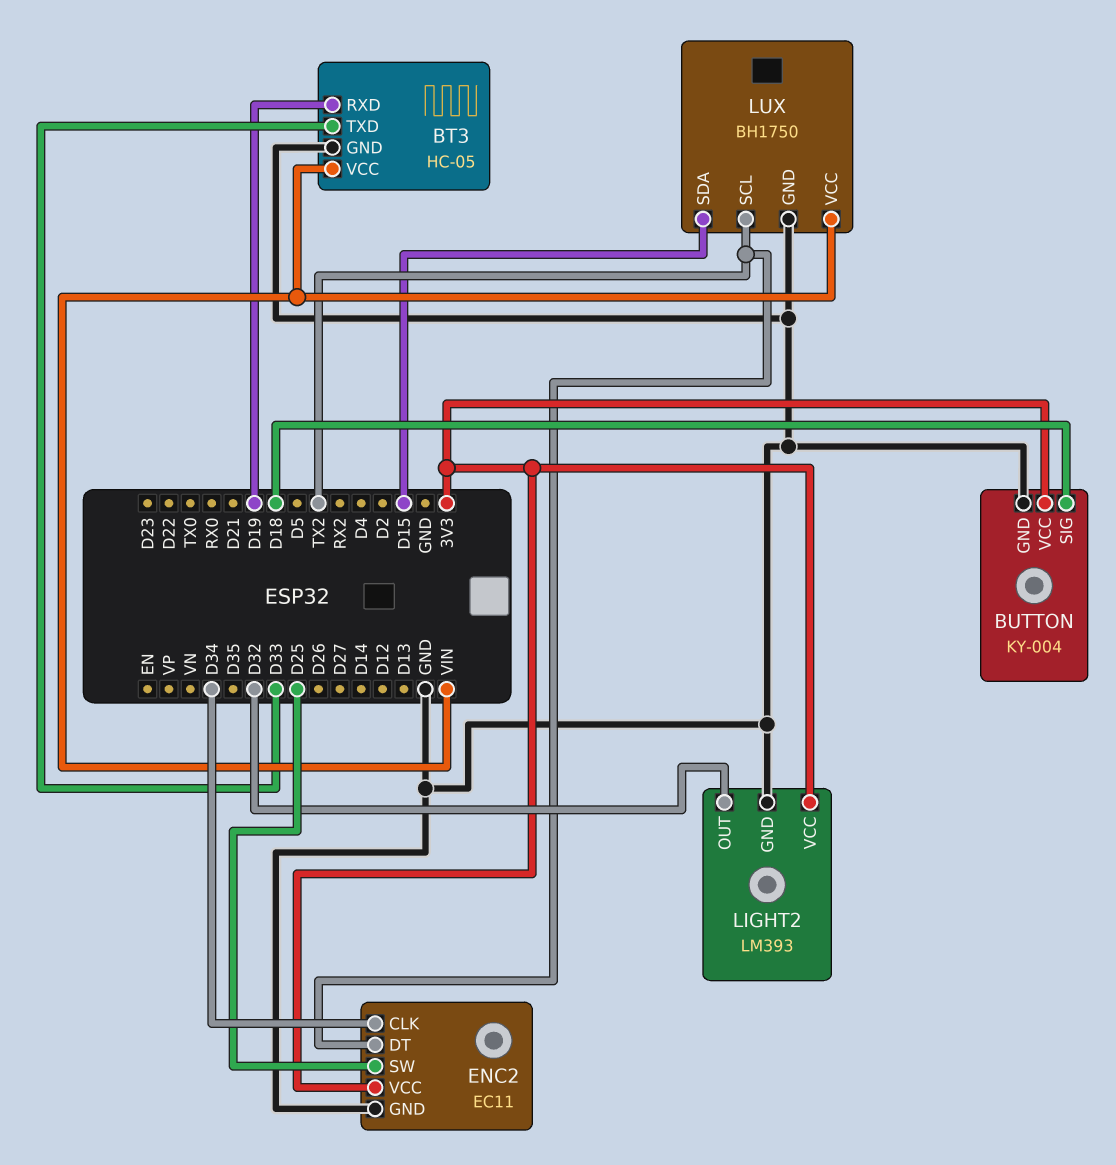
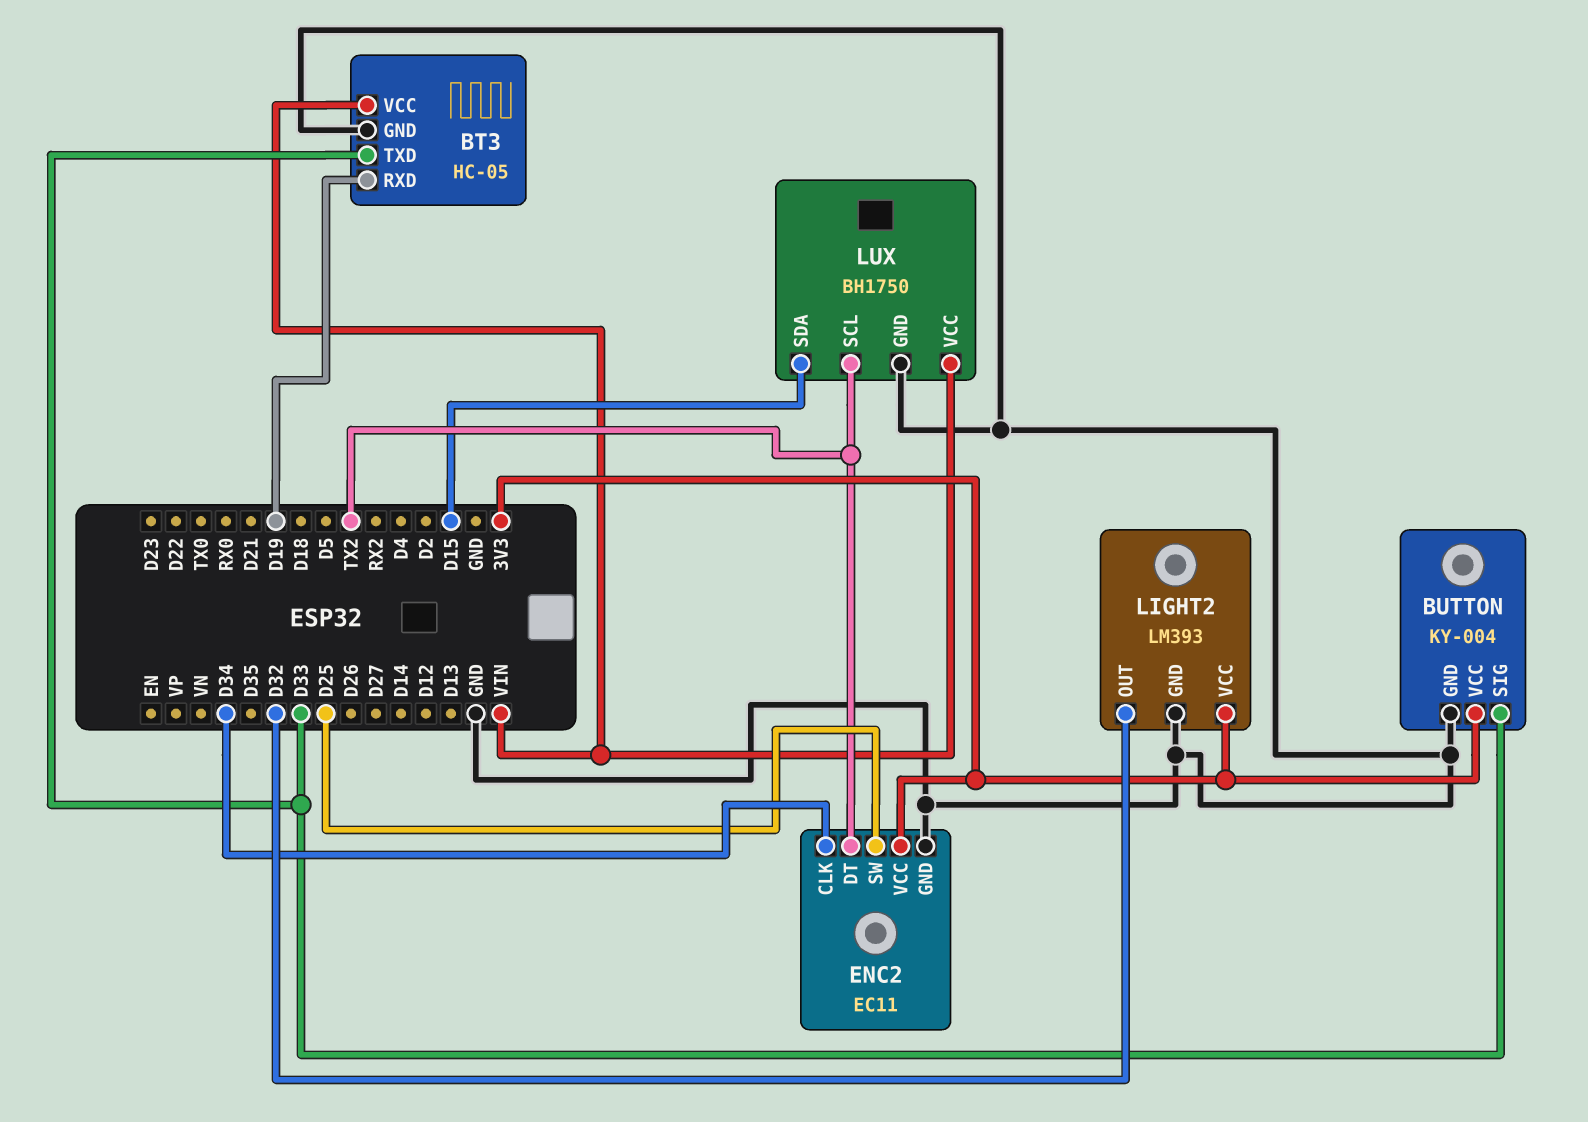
BUTTON pin SIG: D18 -> D33

